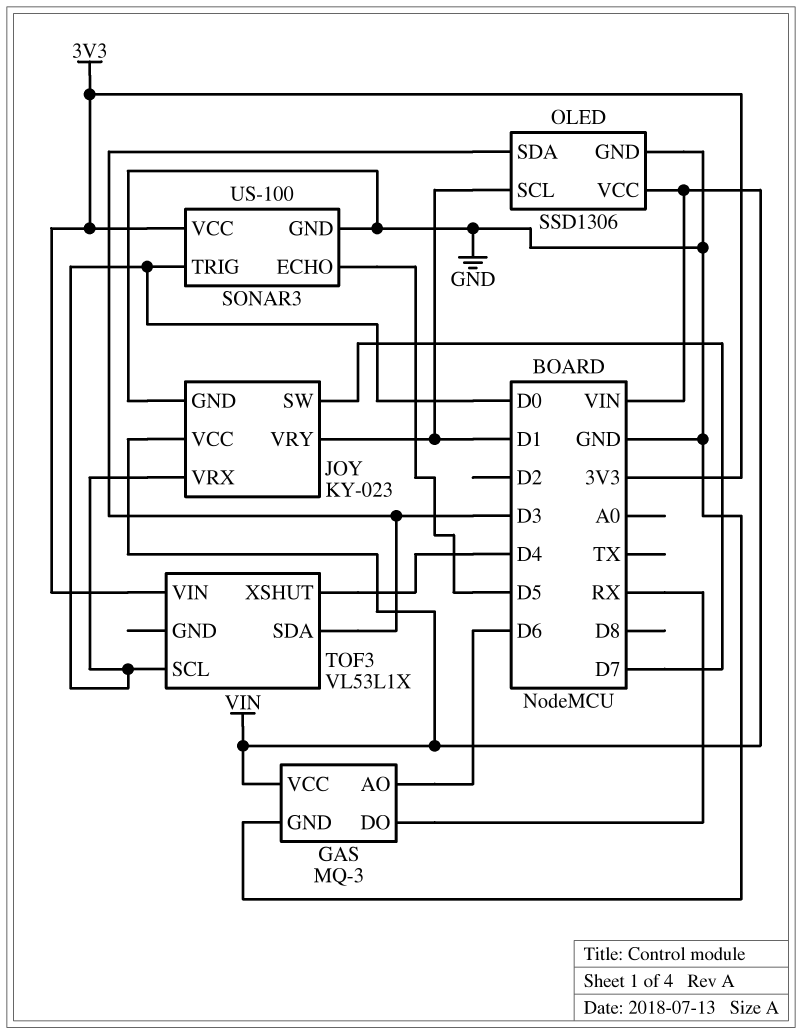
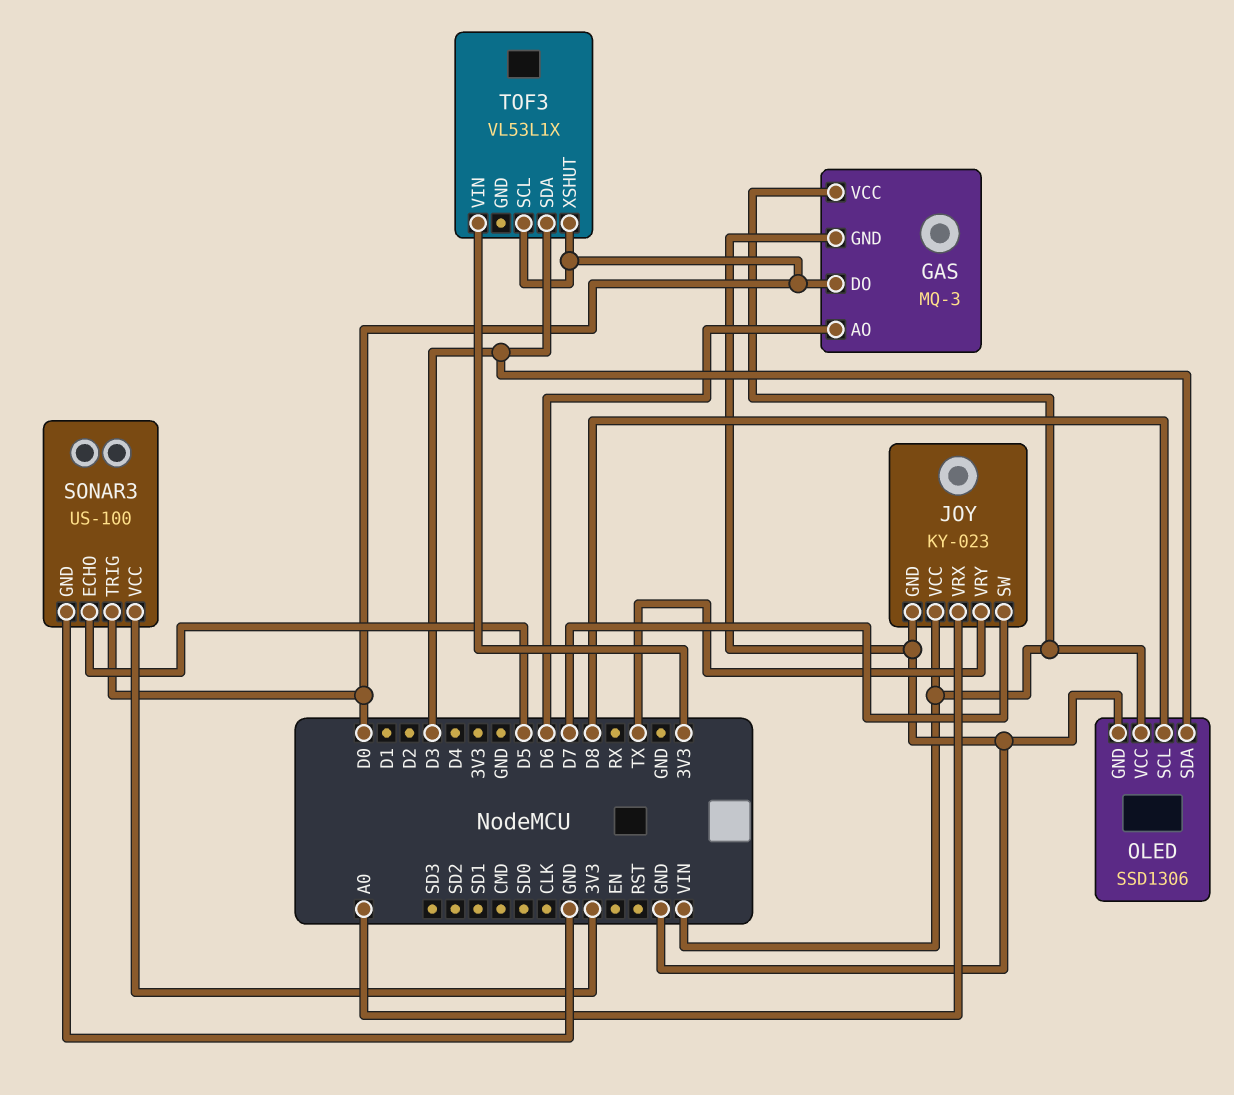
GAS pin DO: RX -> D0
JOY pin VRX: D0 -> A0
JOY pin VRY: D1 -> TX
OLED pin SCL: D1 -> D8
TOF3 pin XSHUT: D4 -> D0

